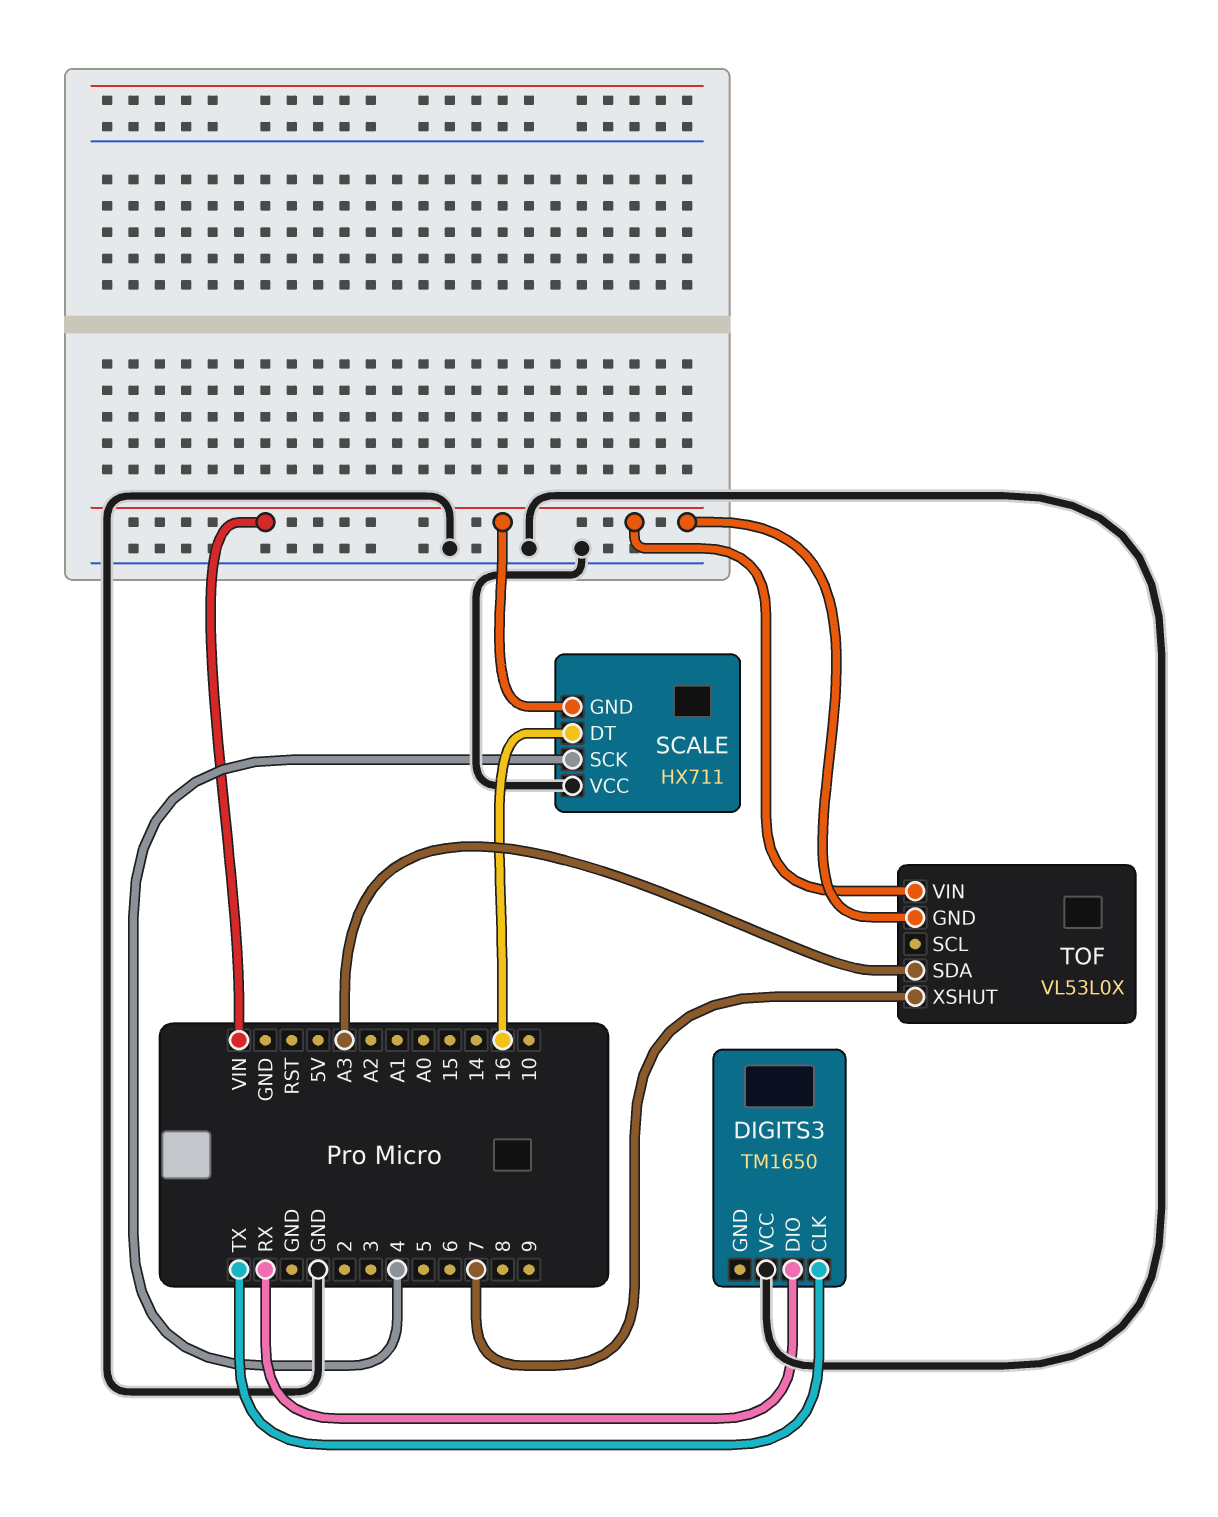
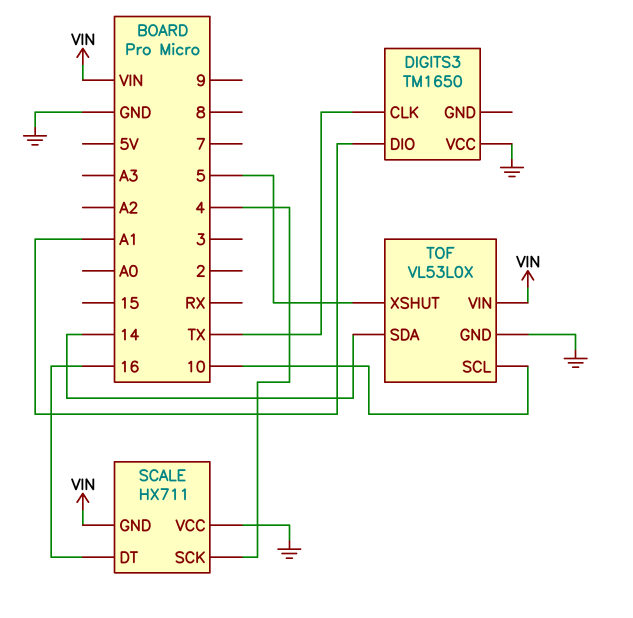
DIGITS3 pin DIO: RX -> A1
TOF pin GND: VIN -> GND
TOF pin SCL: none -> 10
TOF pin SDA: A3 -> 14
TOF pin XSHUT: 7 -> 5

